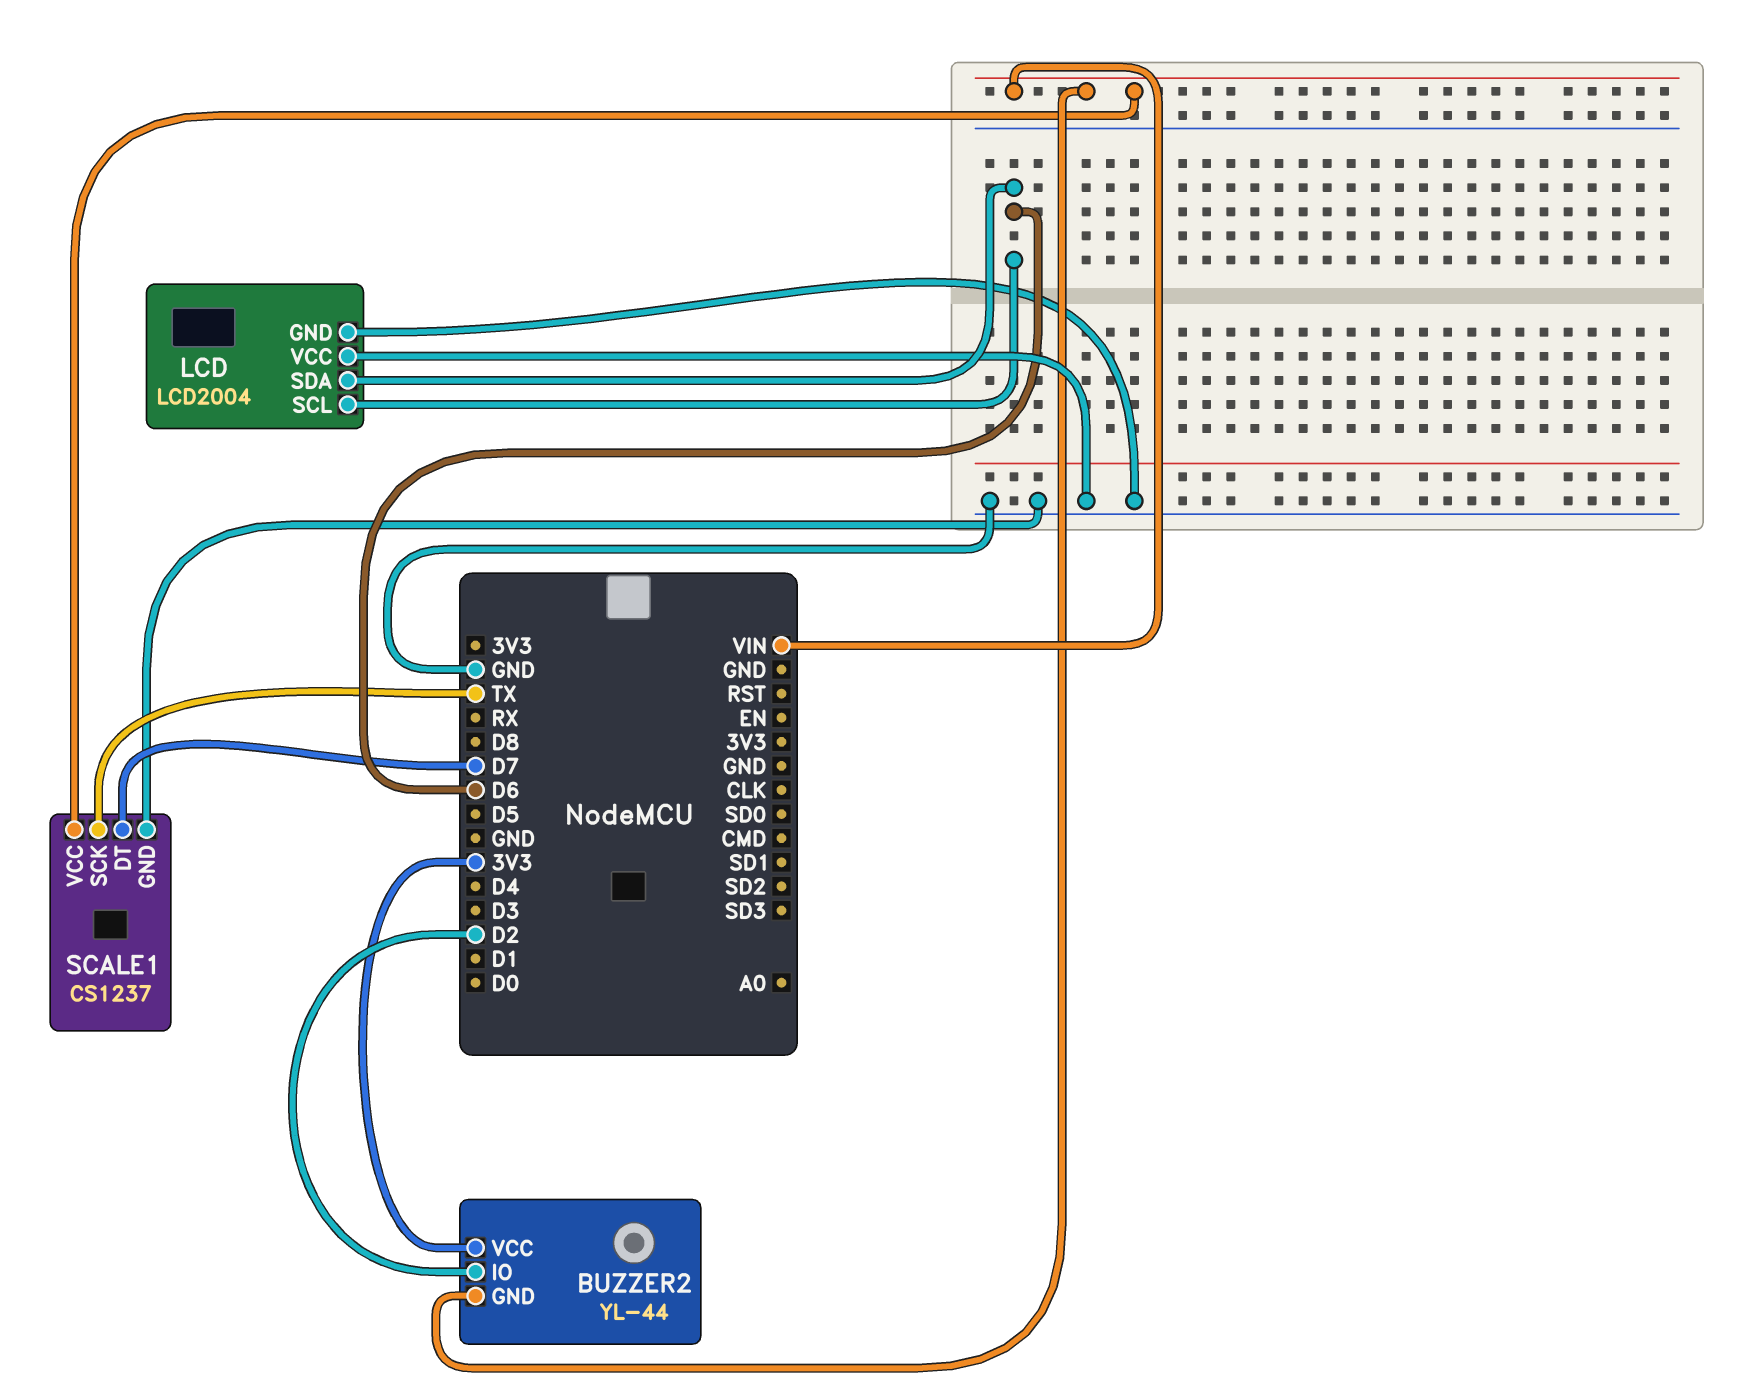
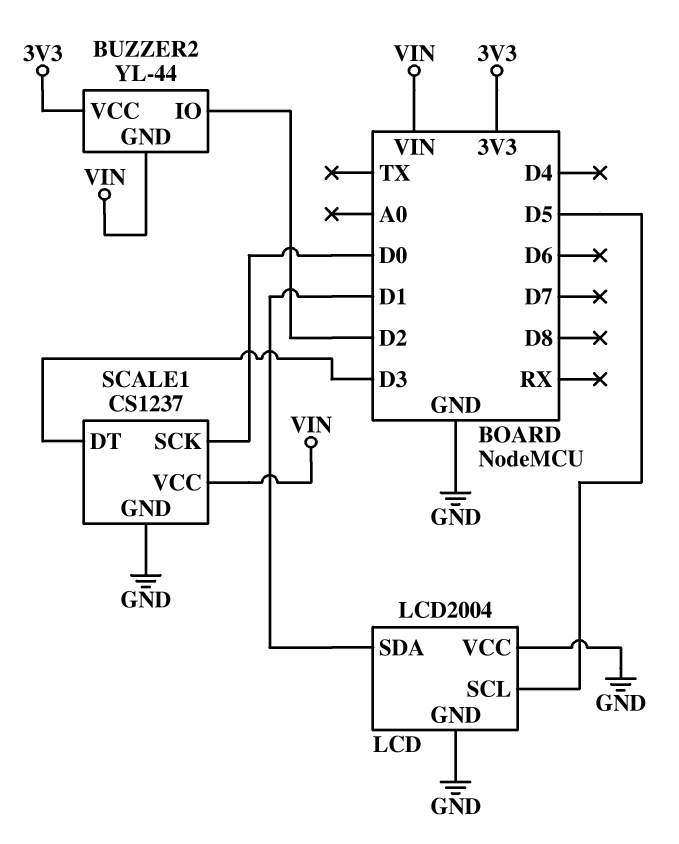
LCD pin SCL: D6 -> D5
LCD pin SDA: D6 -> D1
SCALE1 pin DT: D7 -> D3
SCALE1 pin SCK: TX -> D0

